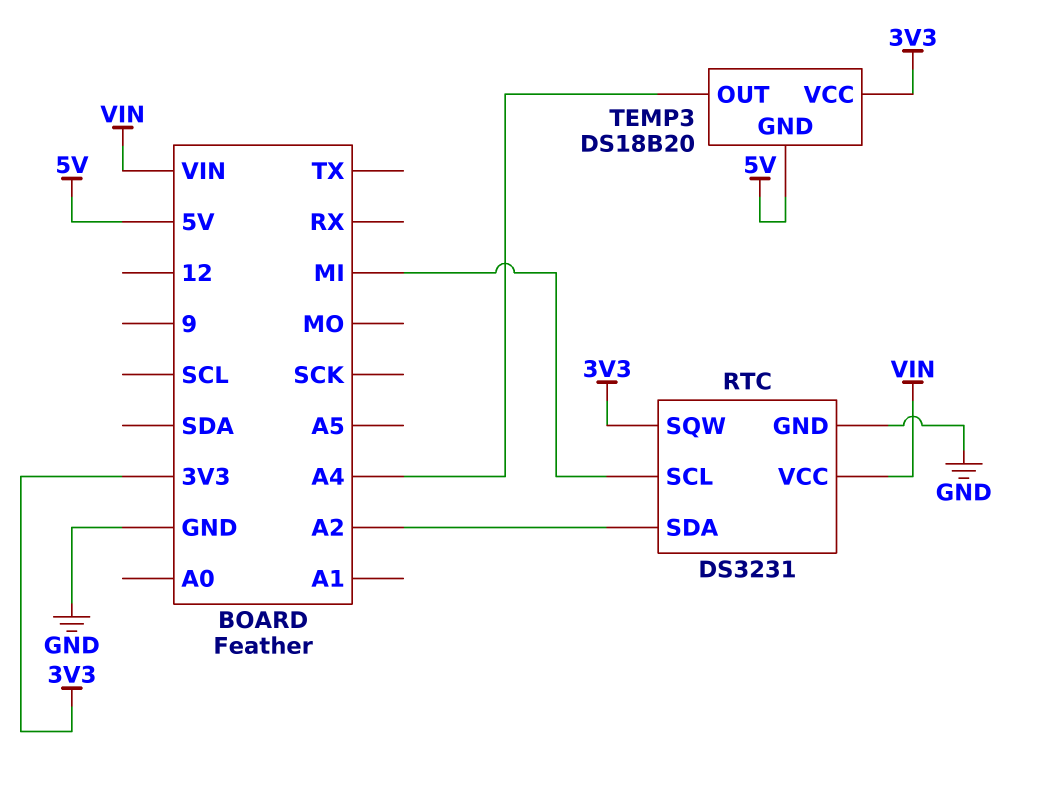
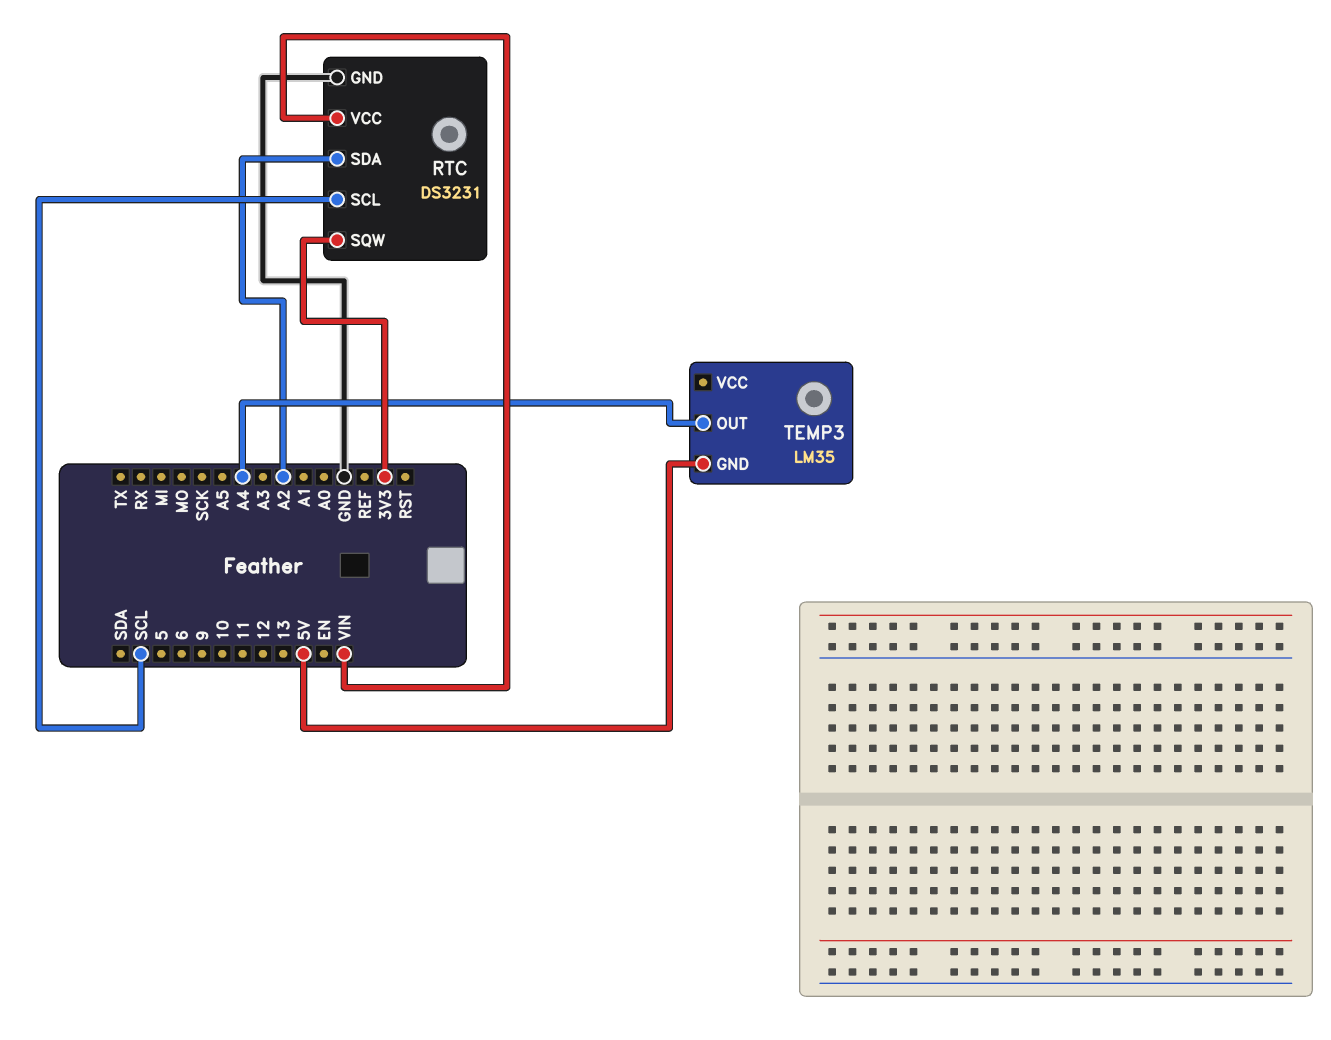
RTC pin SCL: MI -> SCL
TEMP3: DS18B20 -> LM35
TEMP3 pin VCC: 3V3 -> none

